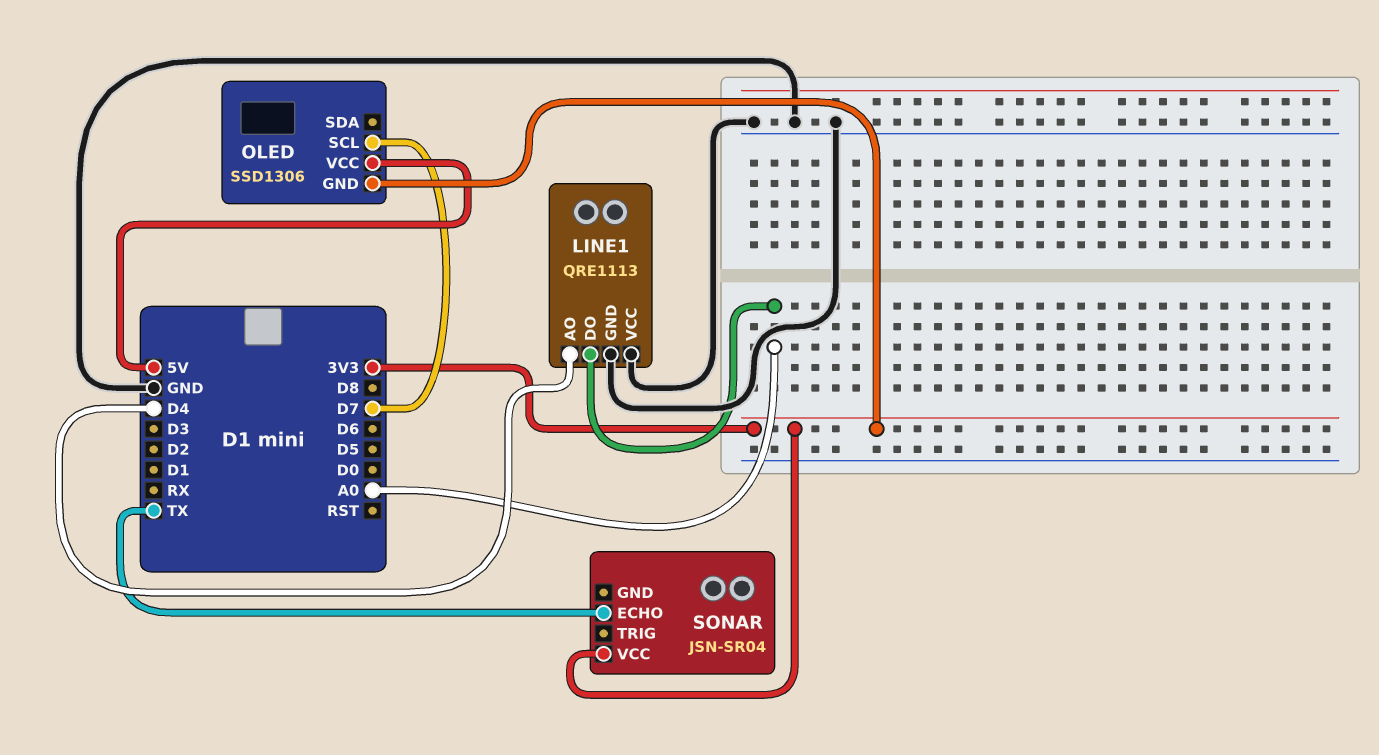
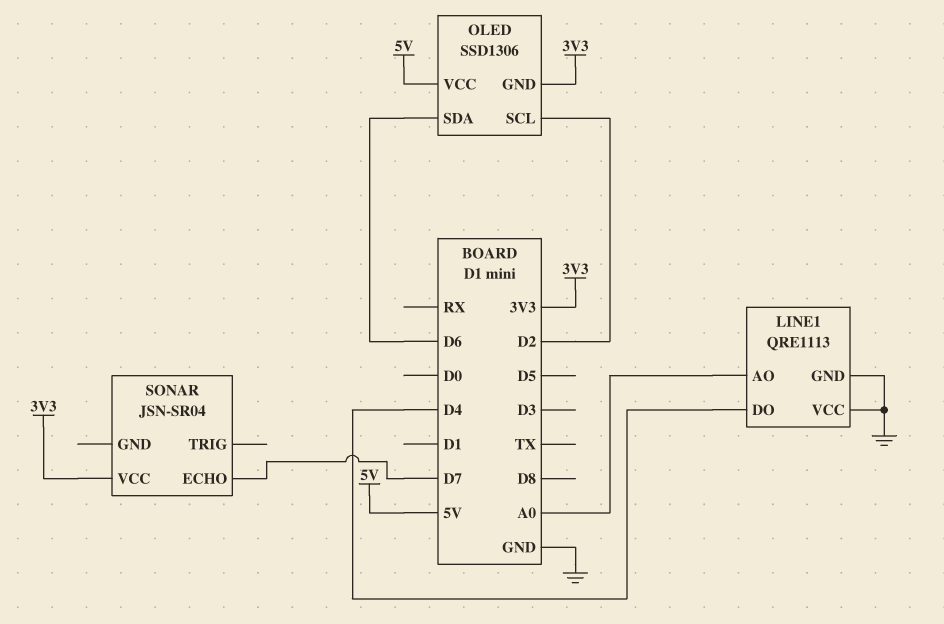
LINE1 pin AO: D4 -> A0
LINE1 pin DO: A0 -> D4
OLED pin SCL: D7 -> D2
OLED pin SDA: none -> D6
SONAR pin ECHO: TX -> D7

